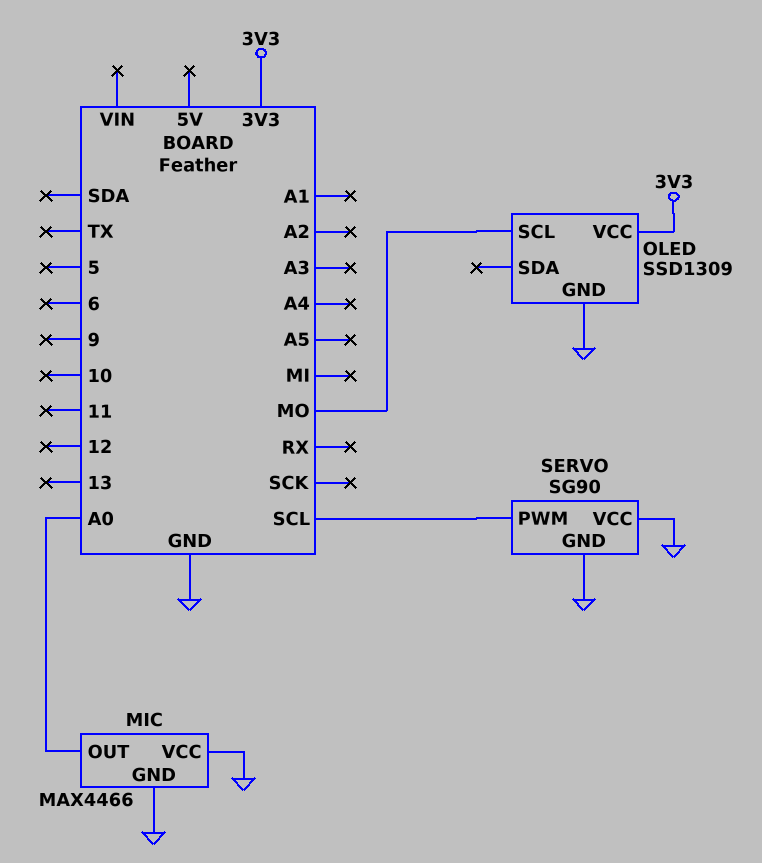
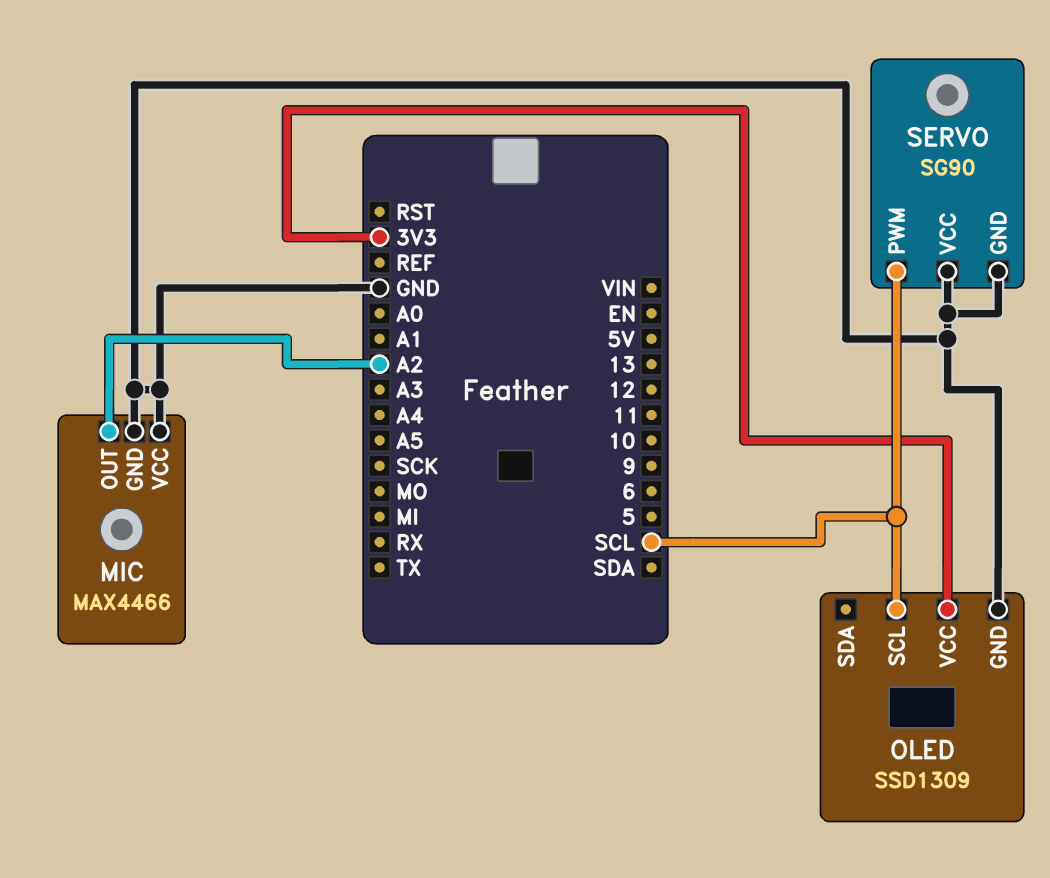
MIC pin OUT: A0 -> A2
OLED pin SCL: MO -> SCL

